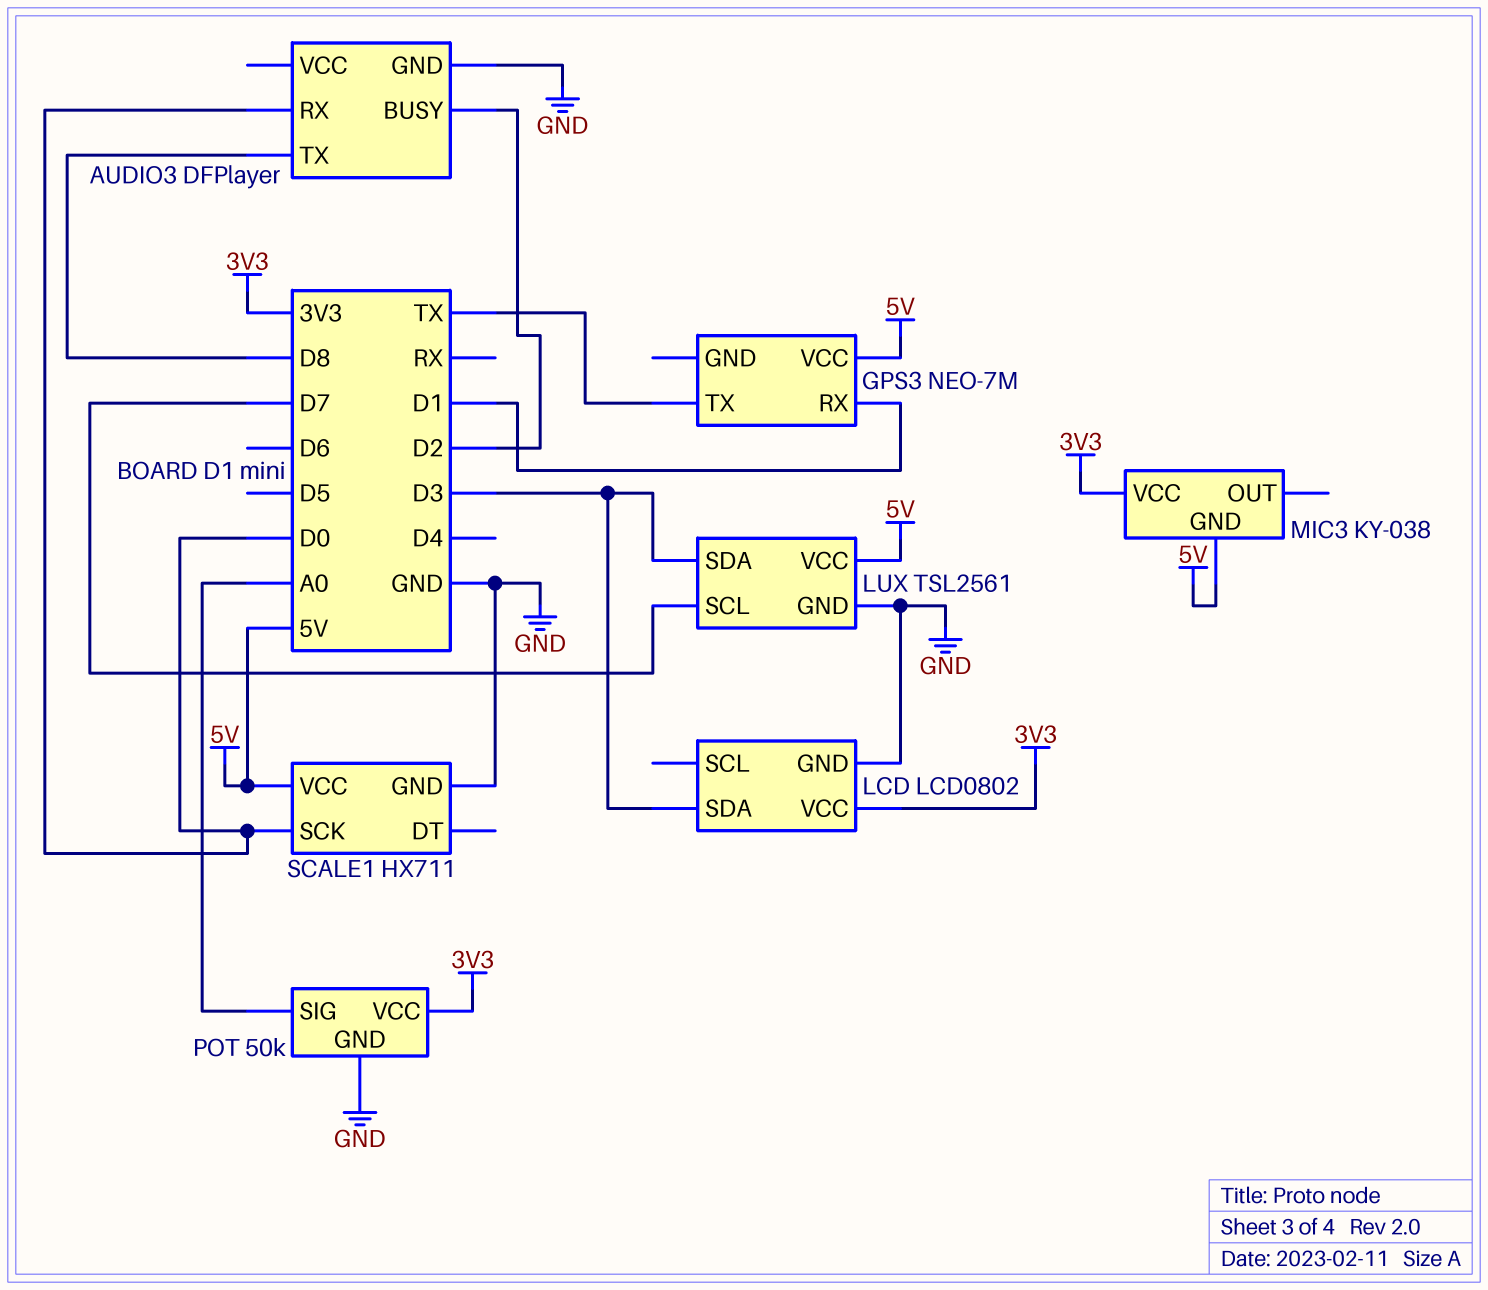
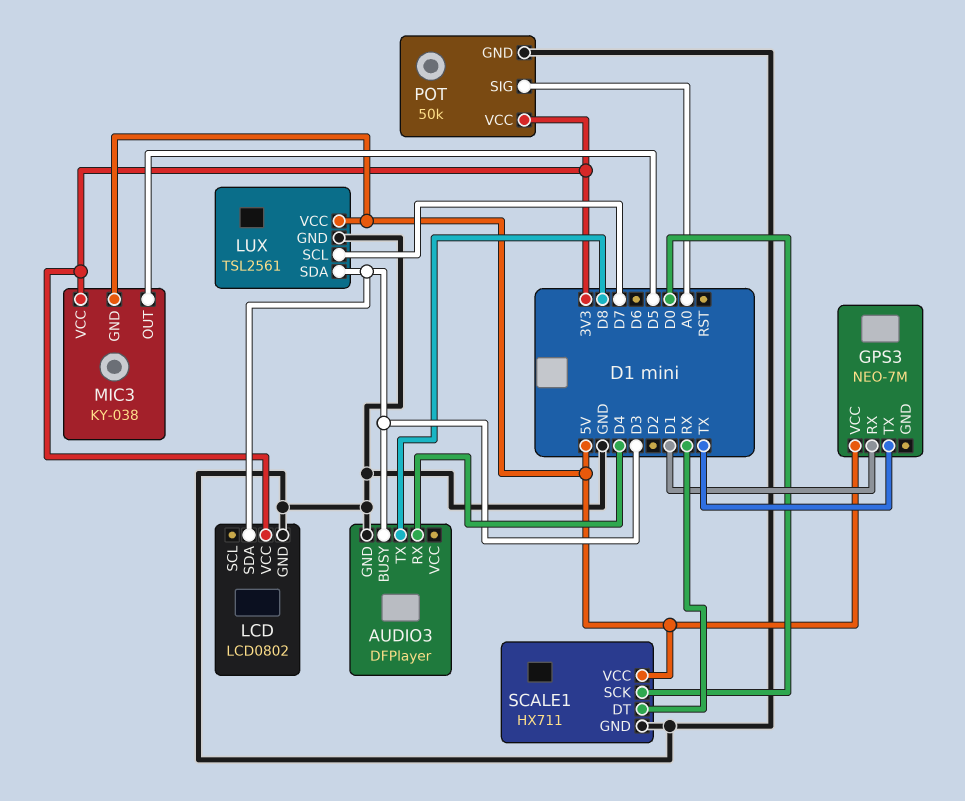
AUDIO3 pin BUSY: D2 -> D3
AUDIO3 pin RX: D0 -> D4
MIC3 pin OUT: none -> D5
SCALE1 pin DT: none -> RX

